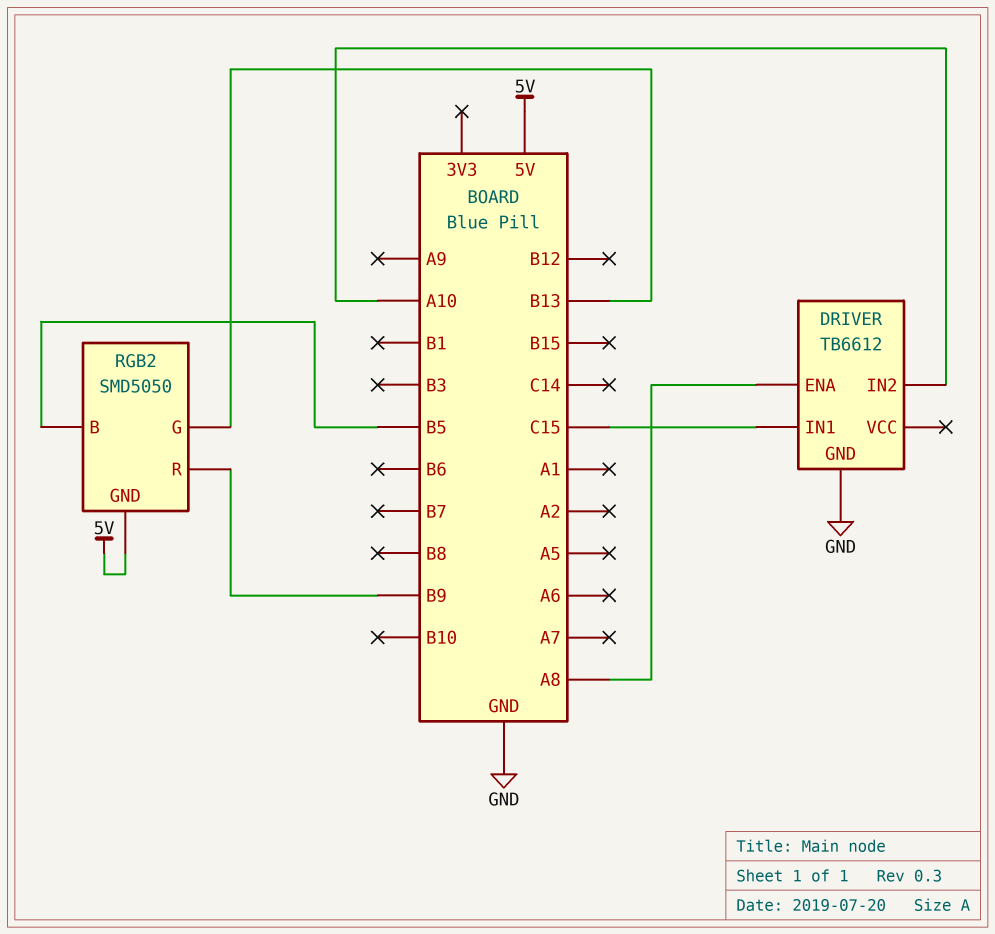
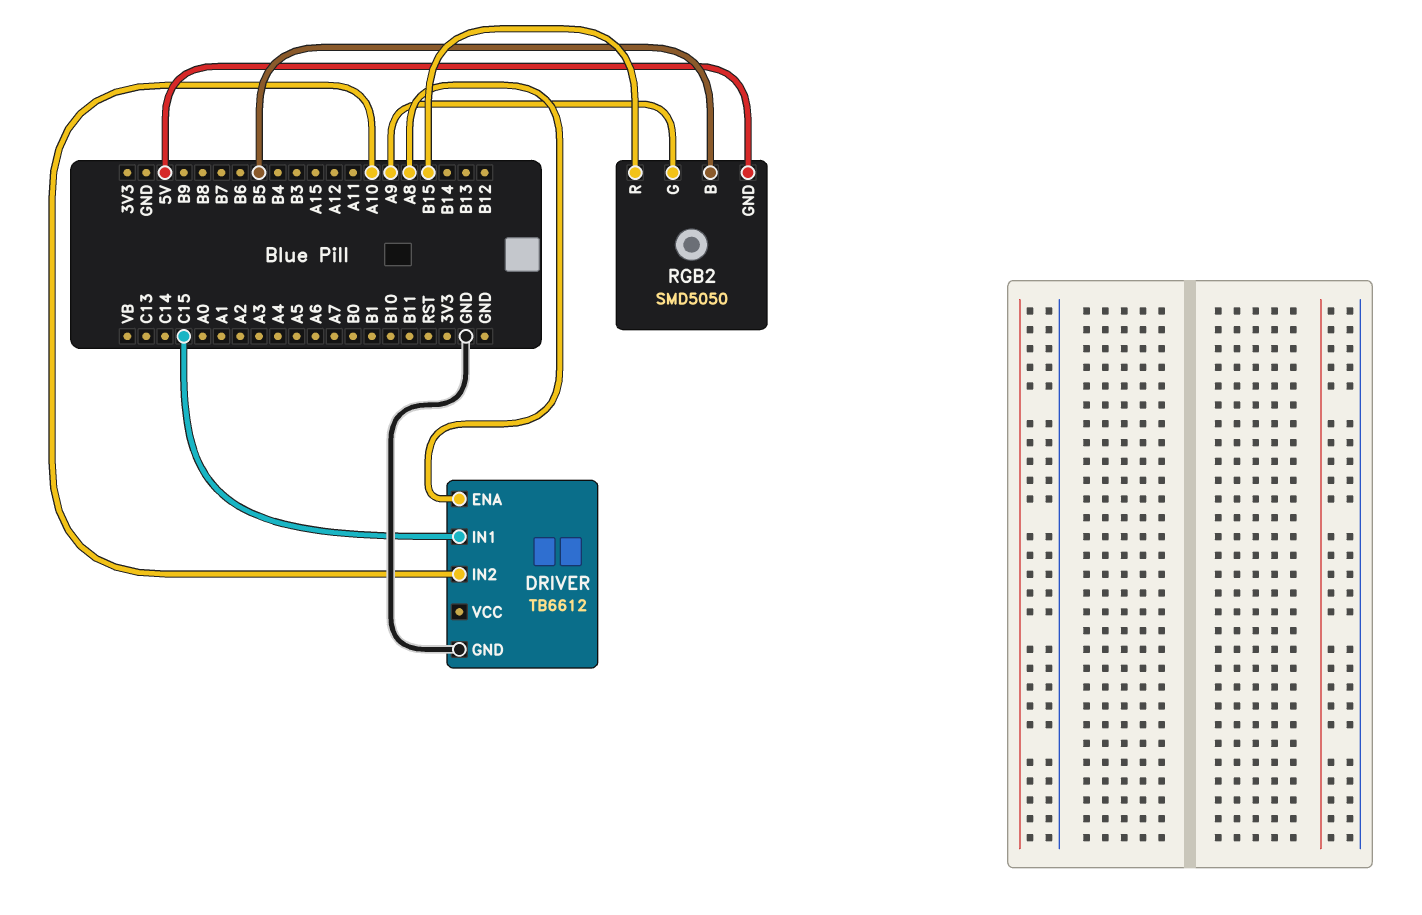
RGB2 pin G: B13 -> A9
RGB2 pin R: B9 -> B15

